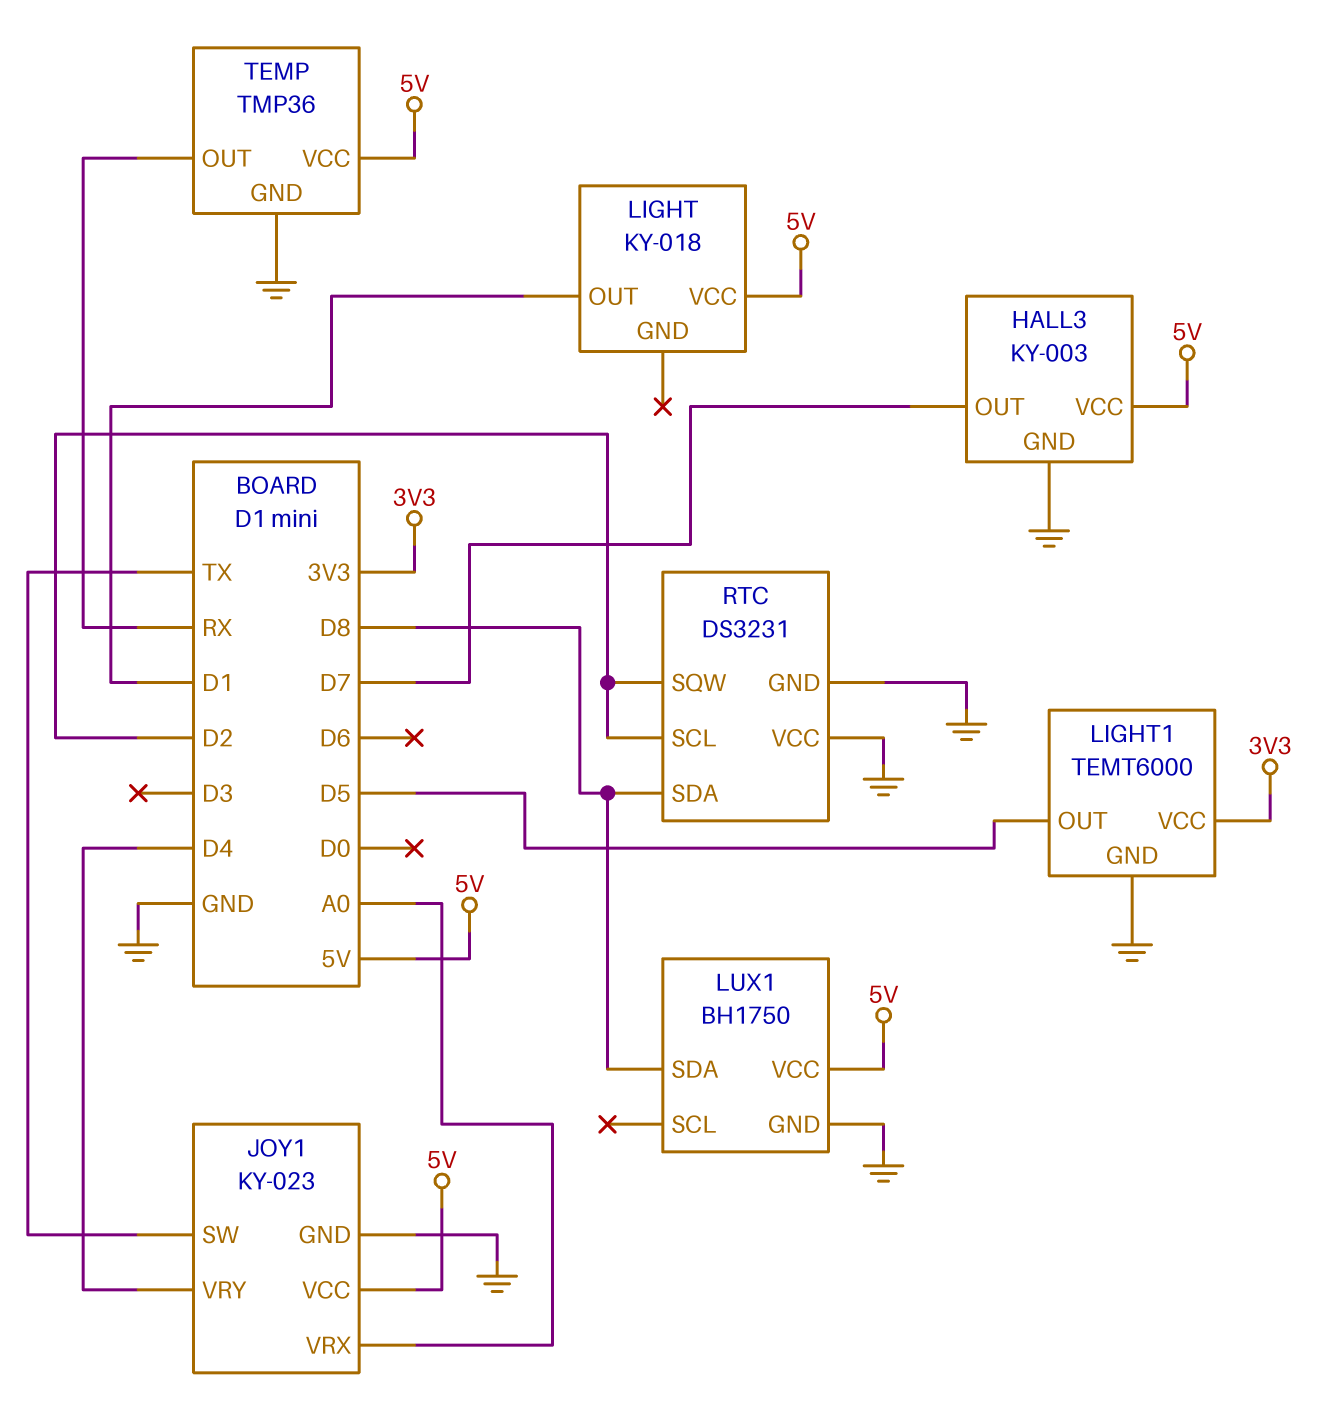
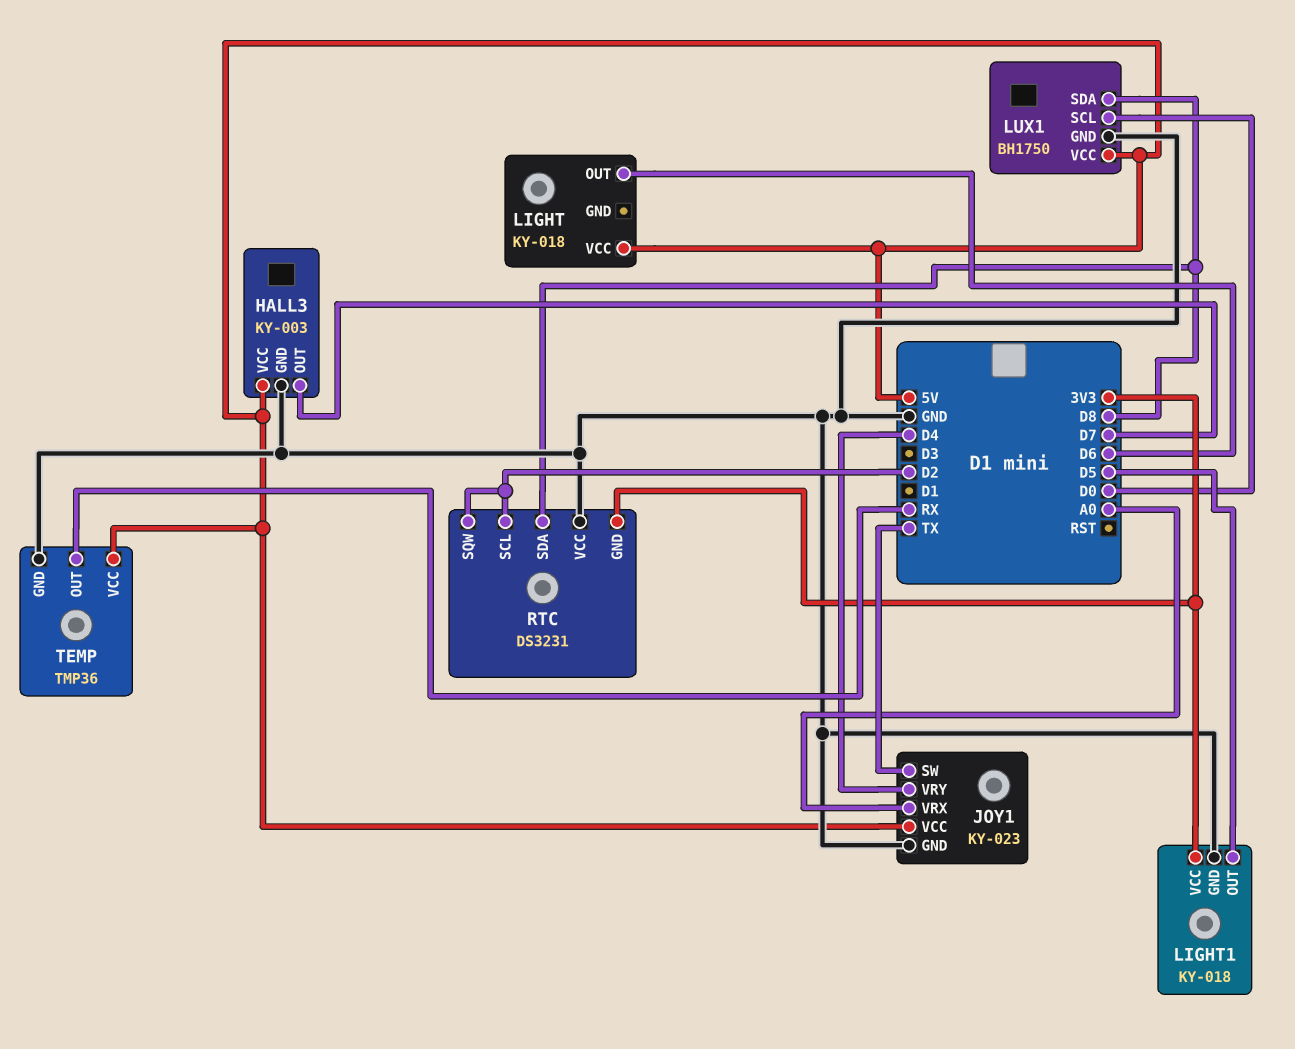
LIGHT pin OUT: D1 -> D6
LIGHT1: TEMT6000 -> KY-018
LUX1 pin SCL: none -> D0
RTC pin GND: GND -> 3V3

